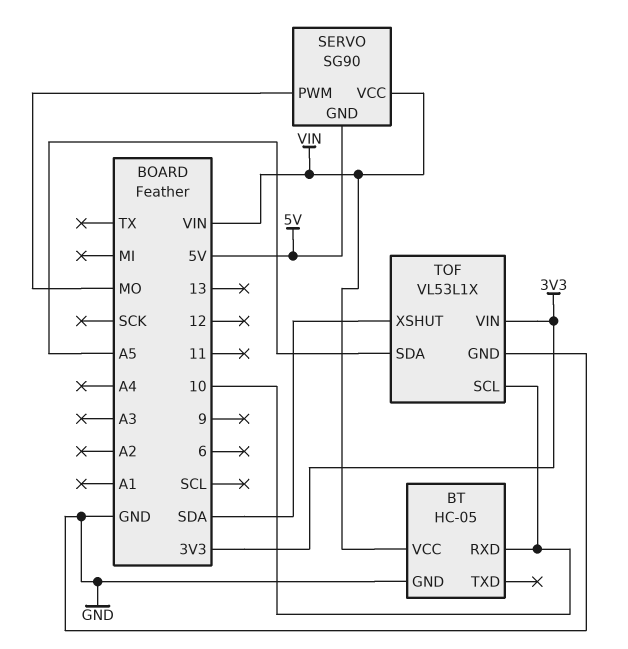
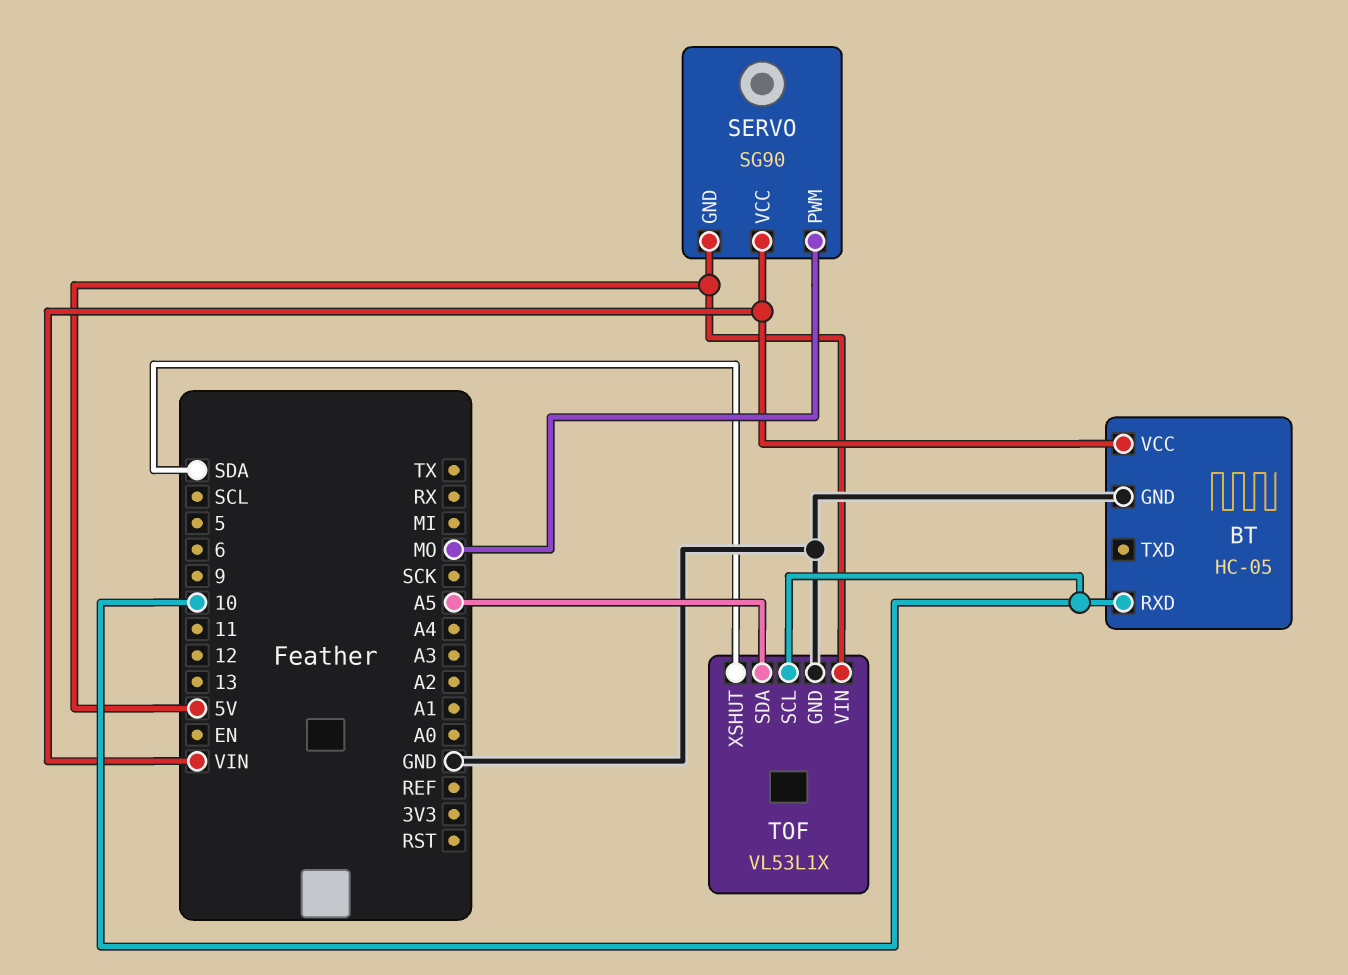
TOF pin VIN: 3V3 -> 5V

